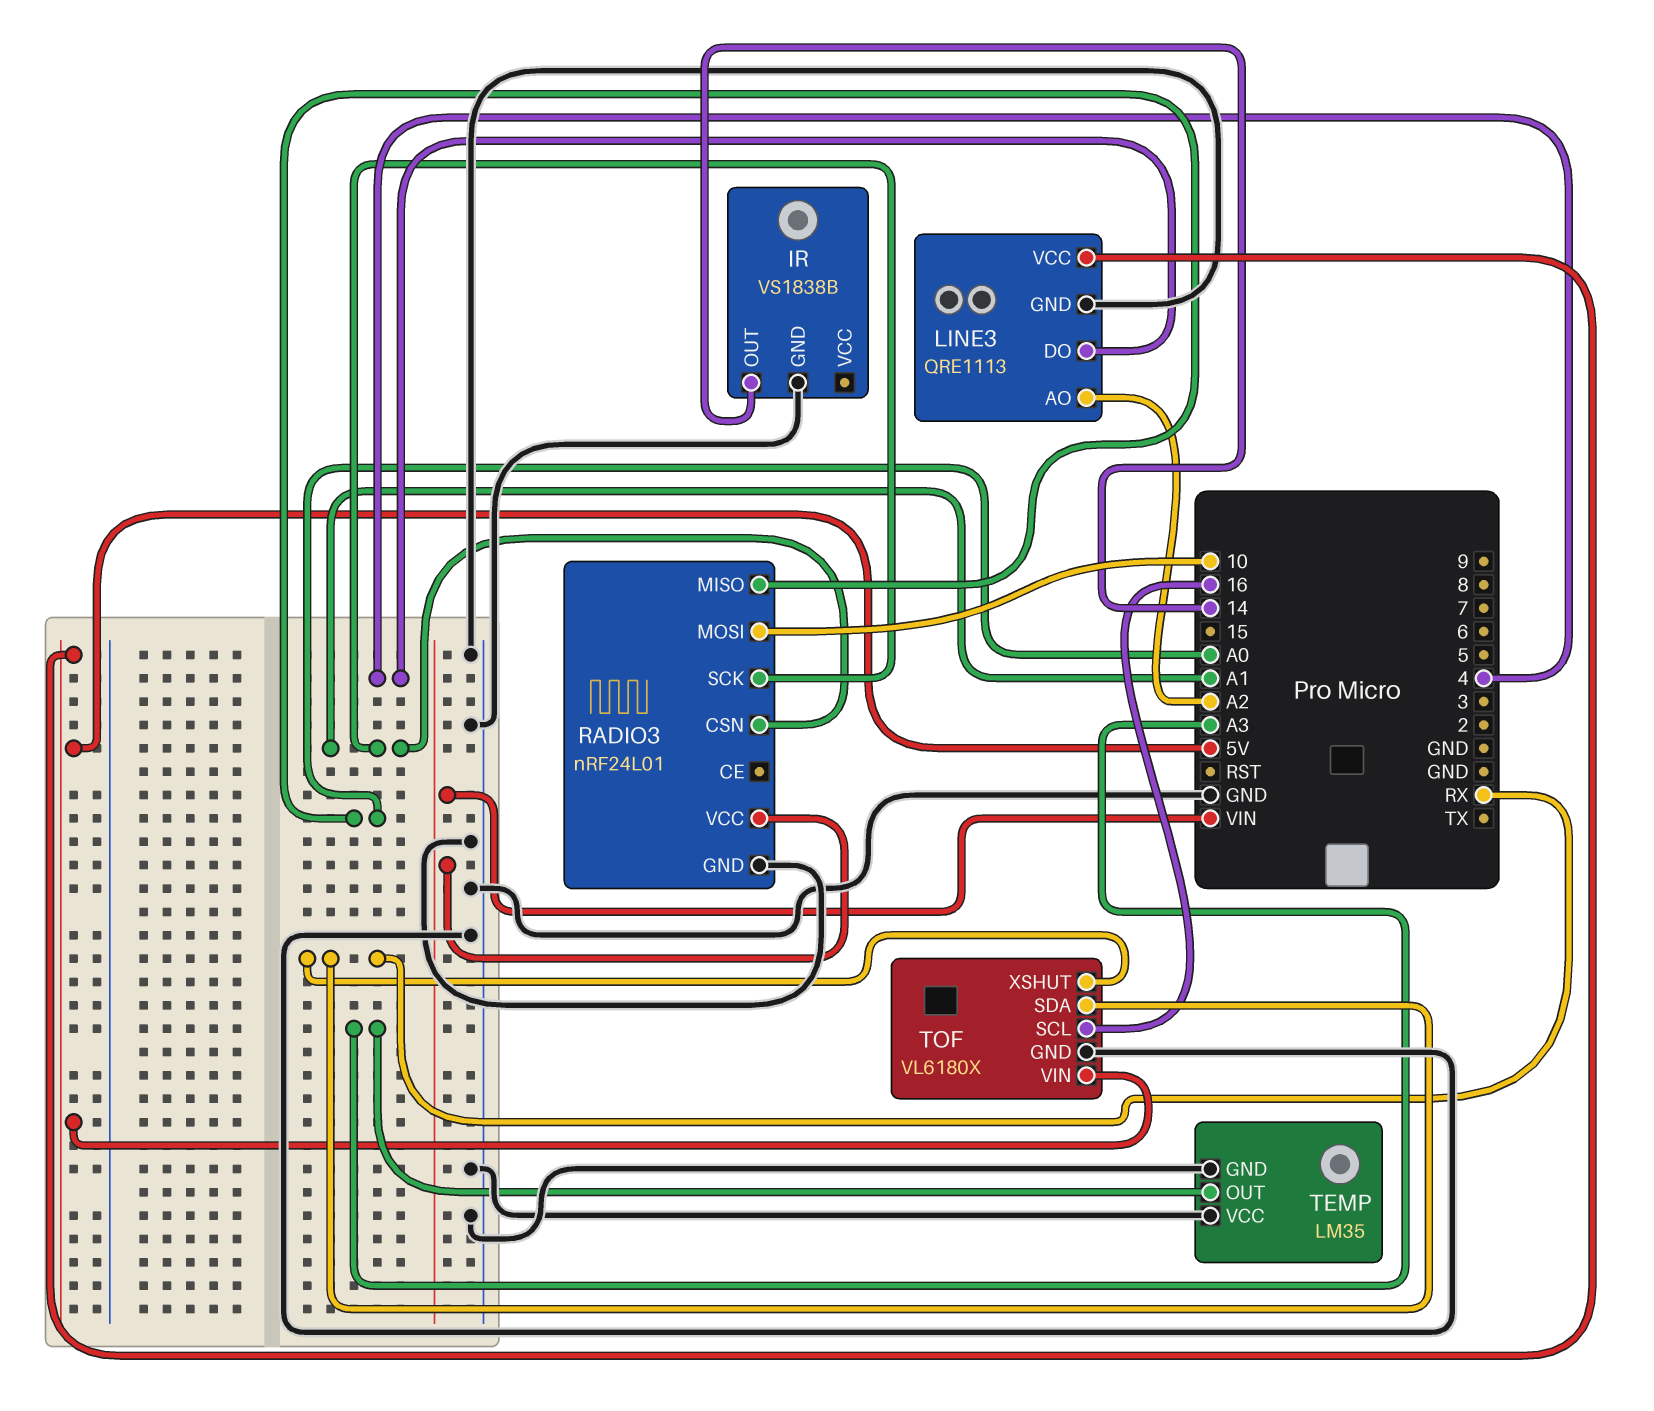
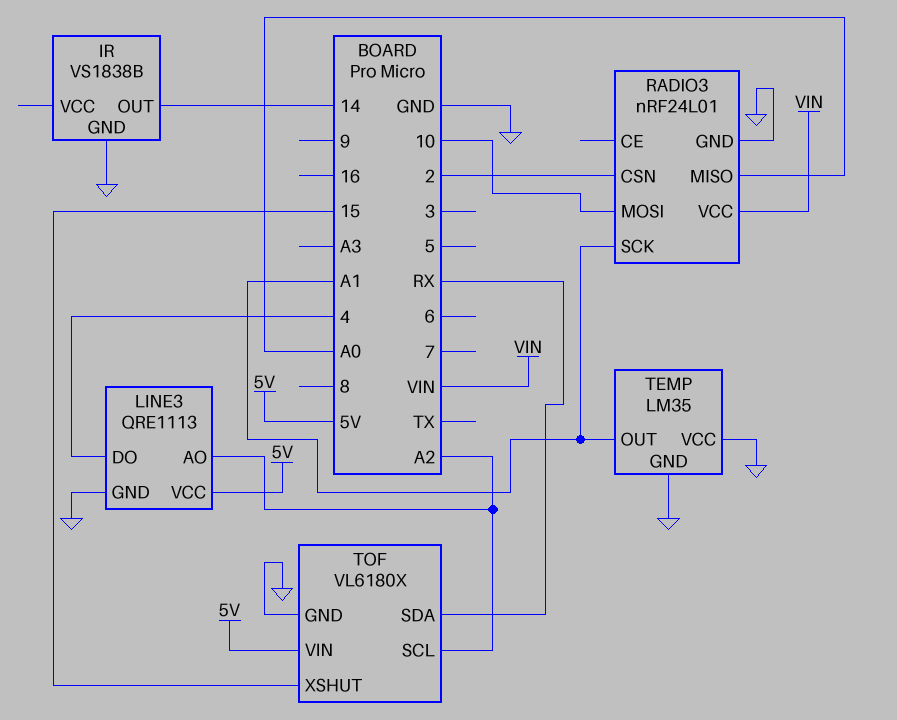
RADIO3 pin CSN: A1 -> 2
TEMP pin OUT: A3 -> A1
TOF pin SCL: 16 -> A2
TOF pin XSHUT: RX -> 15

